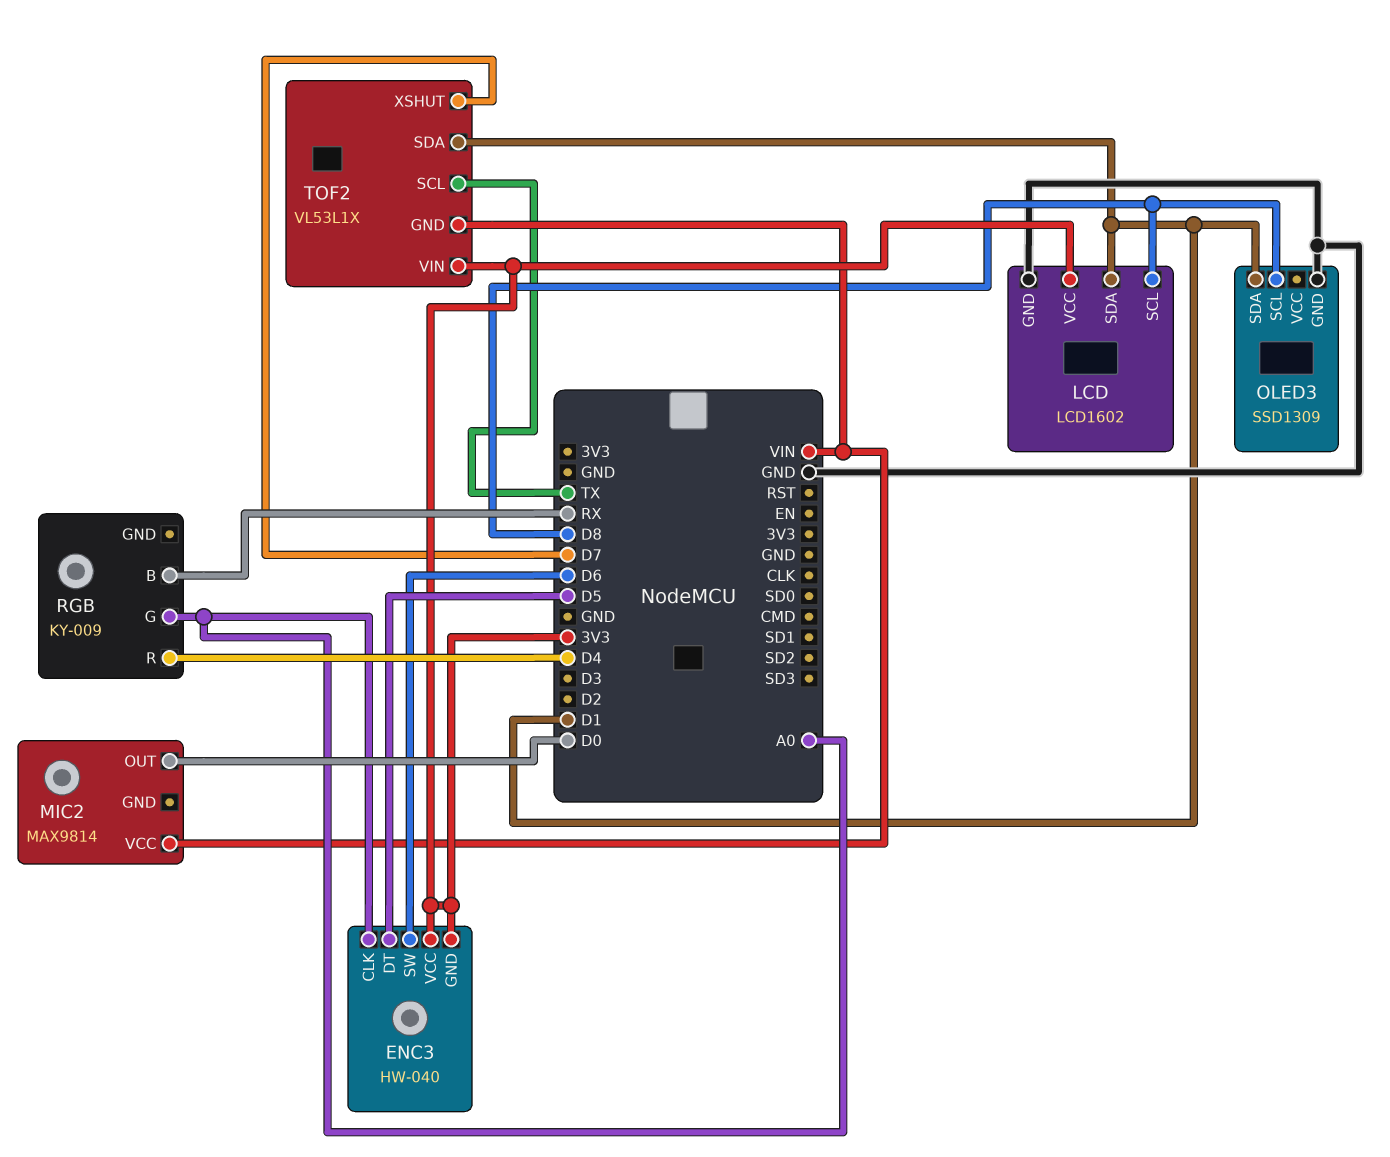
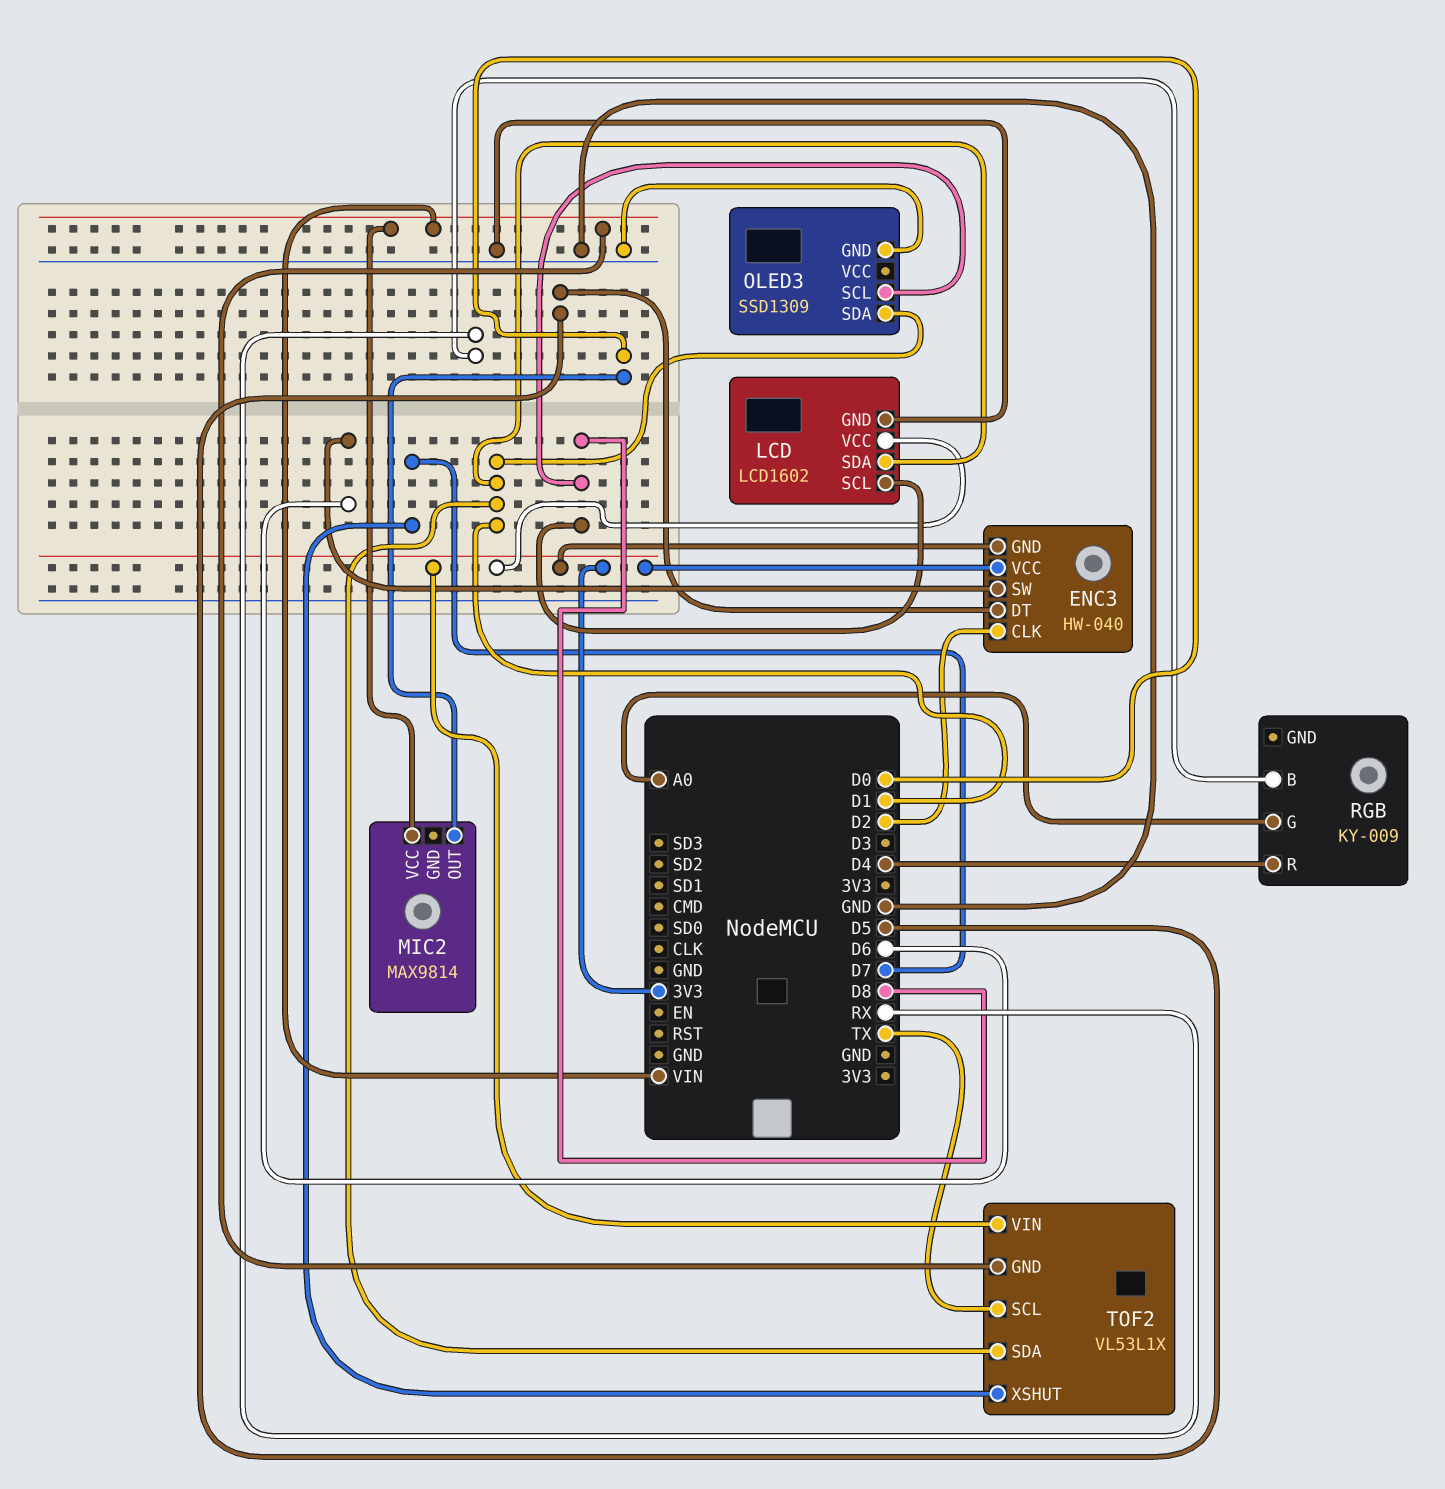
ENC3 pin CLK: A0 -> D2

